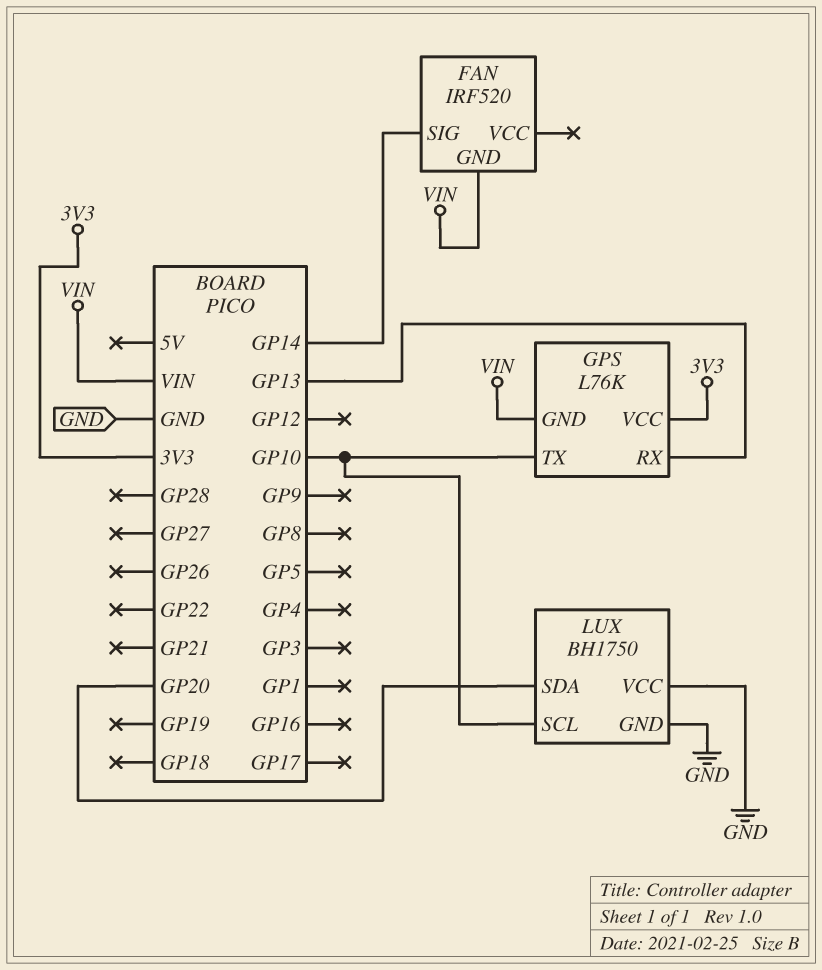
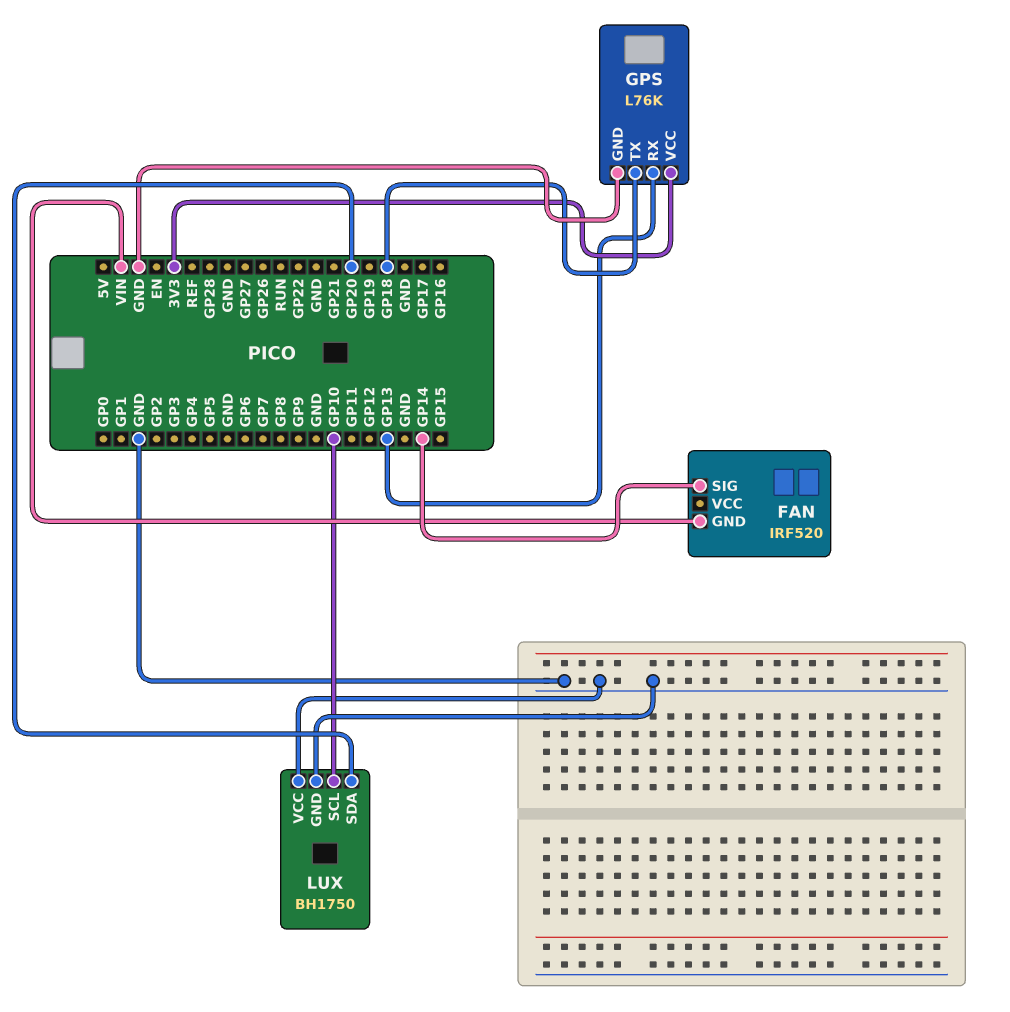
GPS pin GND: VIN -> GND
GPS pin TX: GP10 -> GP18

